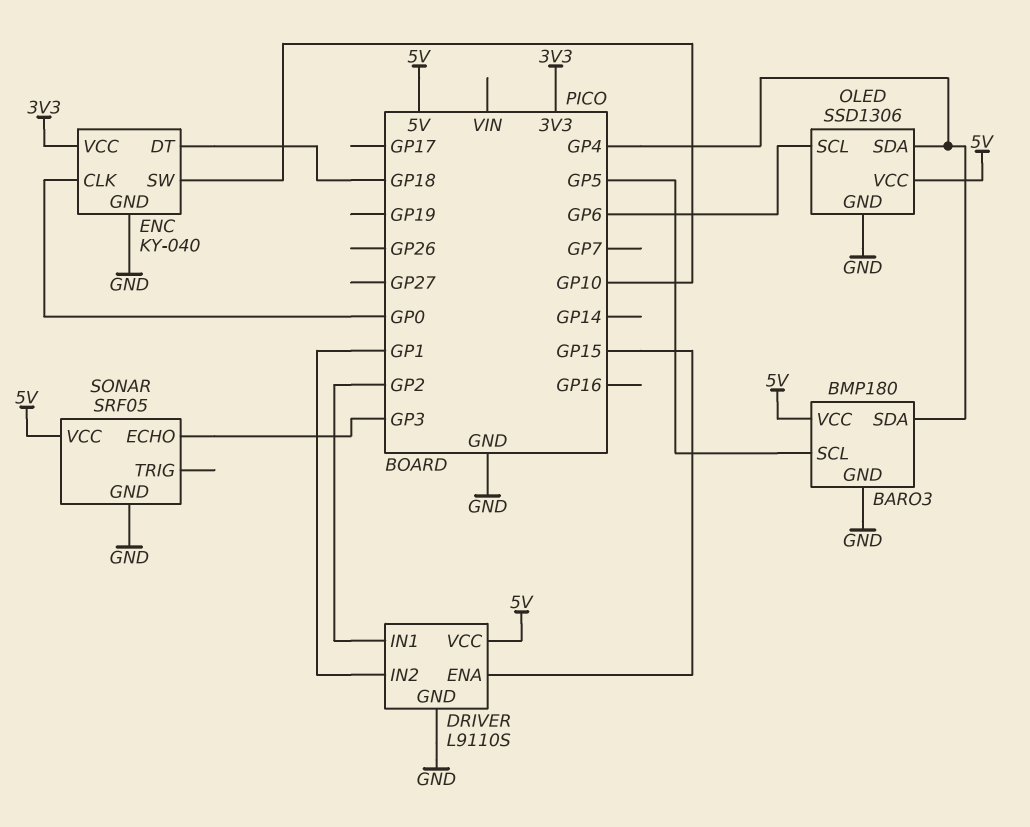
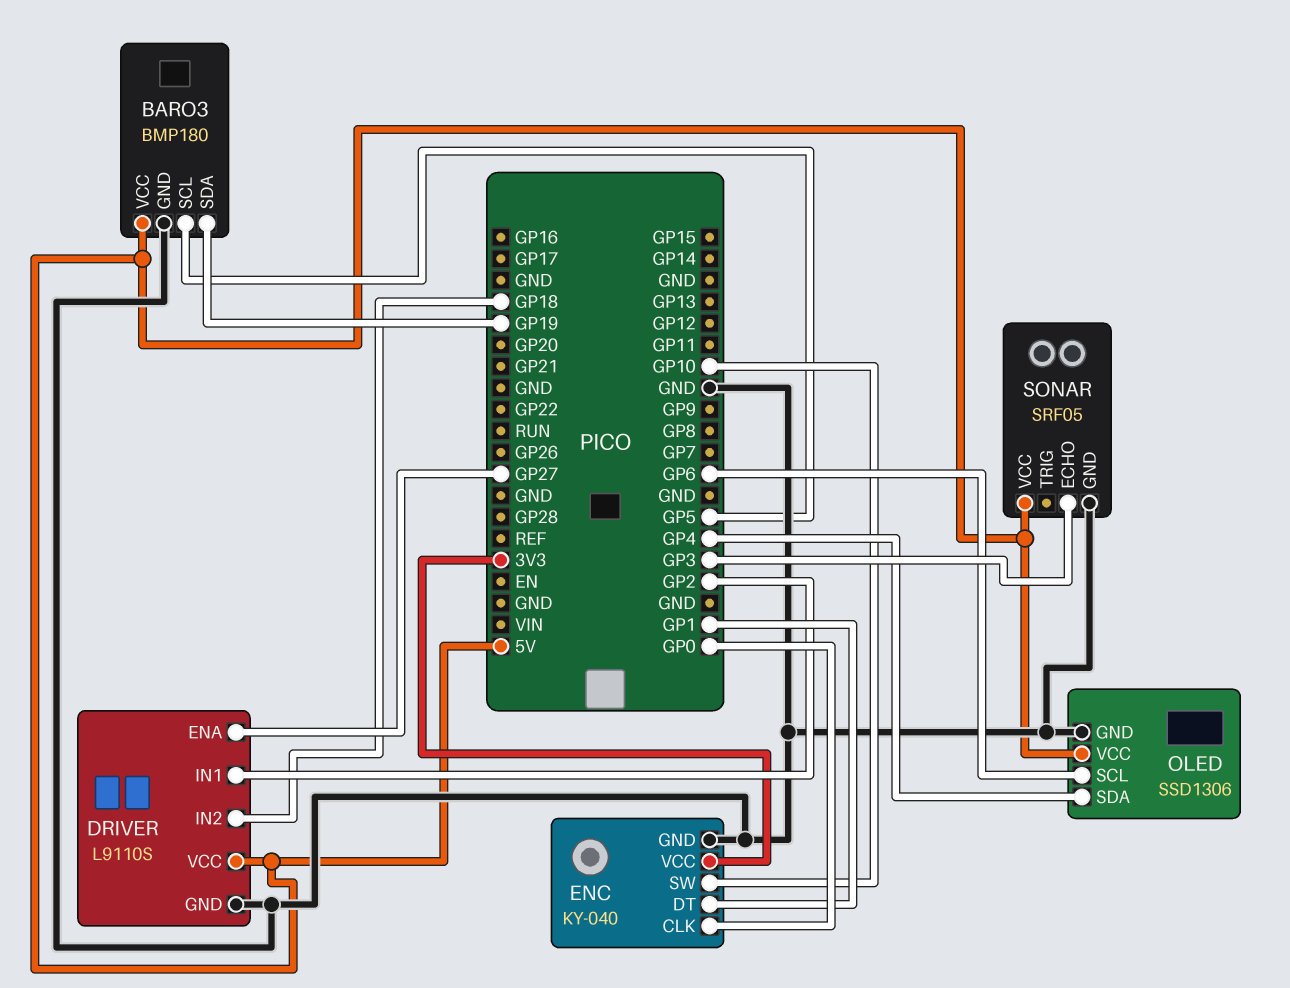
BARO3 pin SDA: GP4 -> GP19
DRIVER pin ENA: GP15 -> GP27
DRIVER pin IN2: GP1 -> GP18
ENC pin DT: GP18 -> GP1

